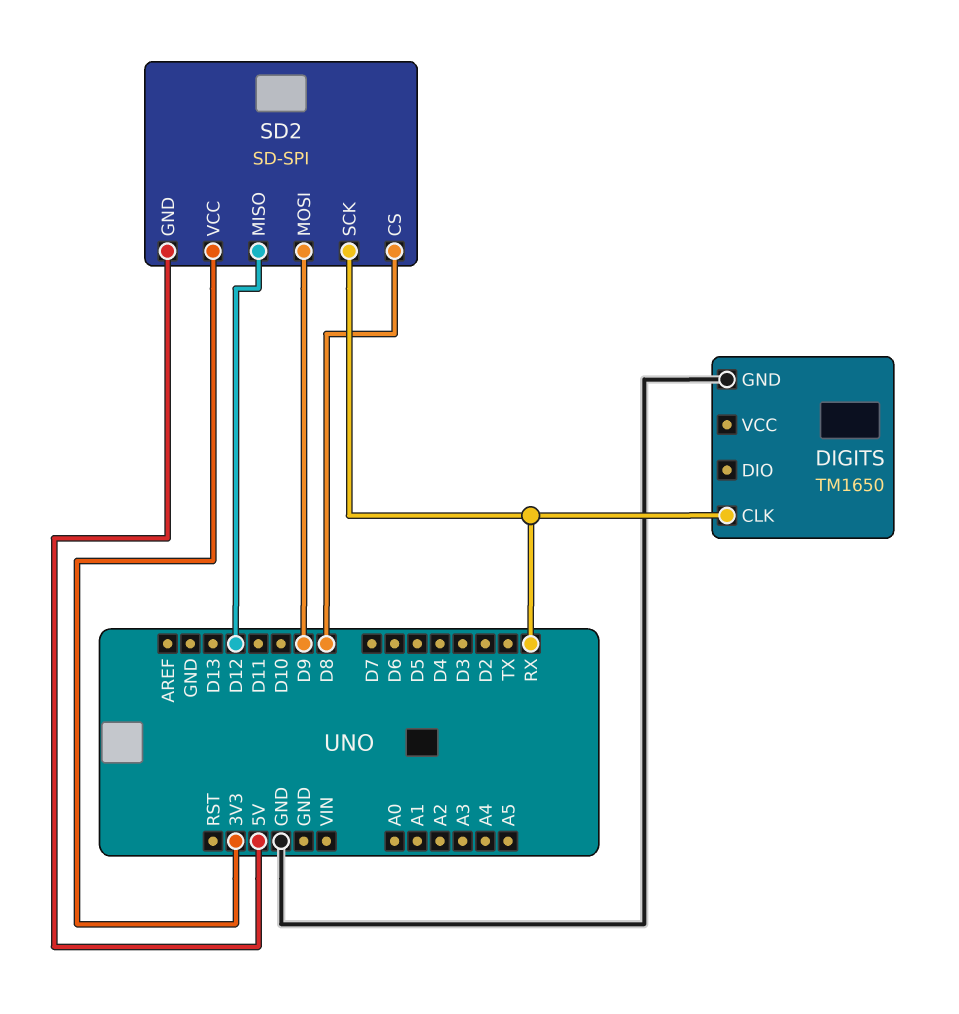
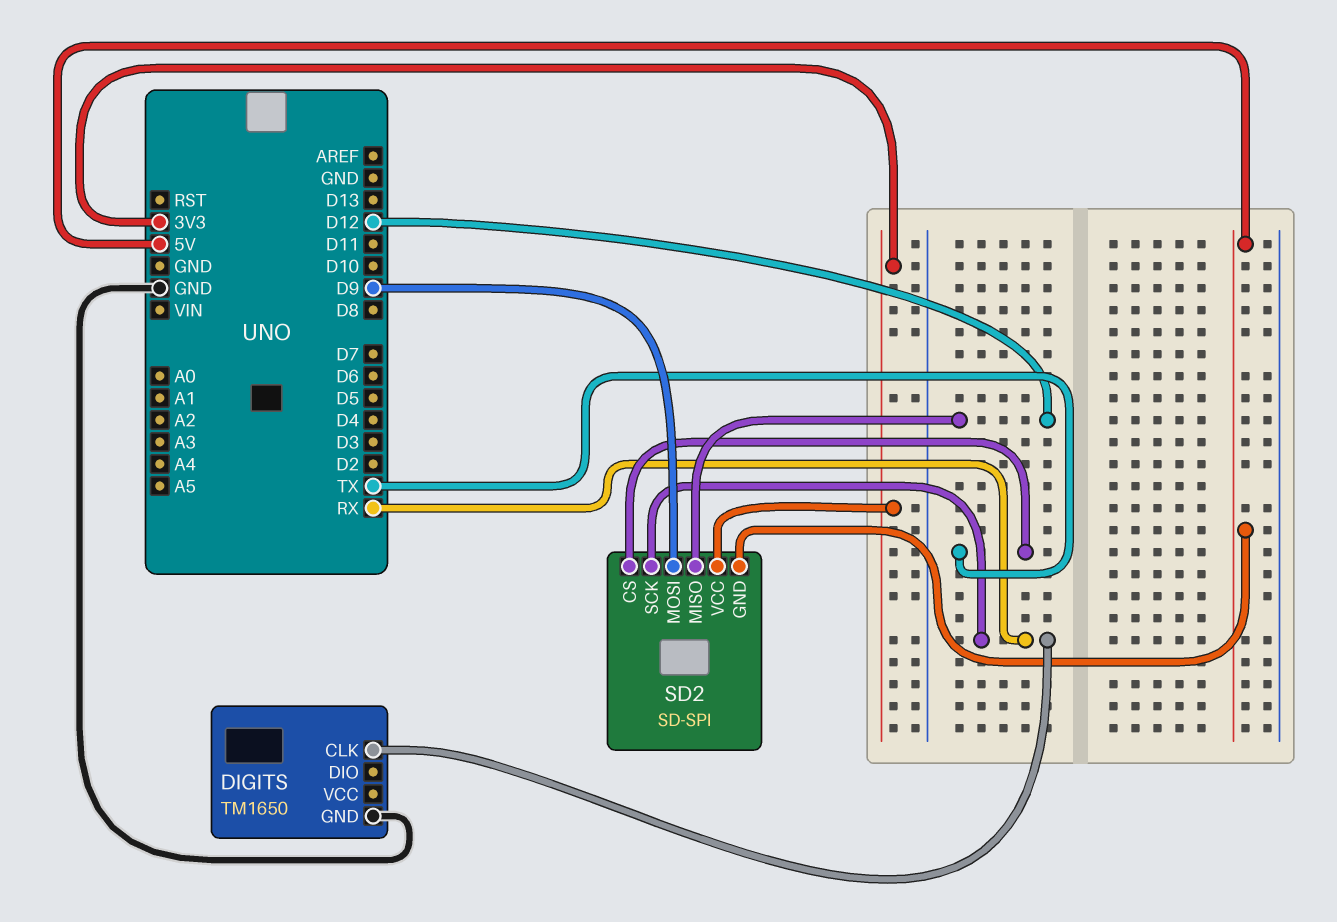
SD2 pin CS: D8 -> TX

